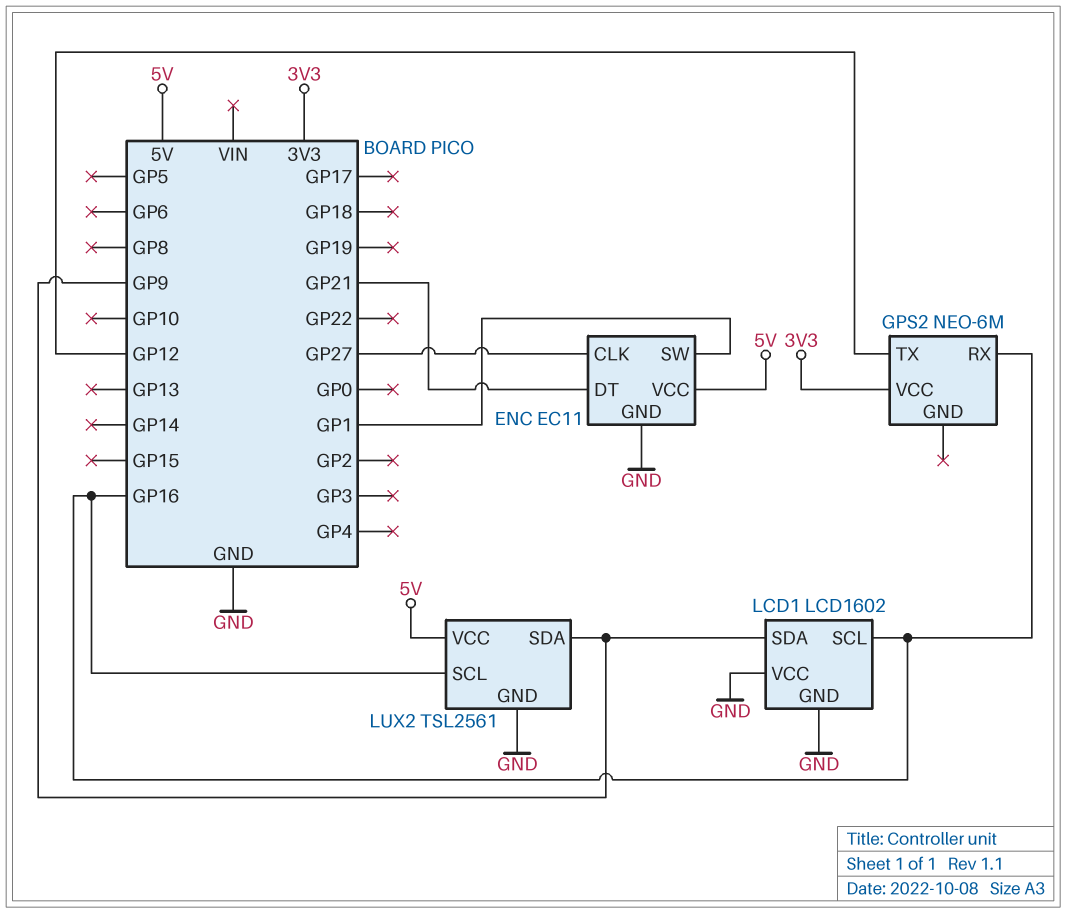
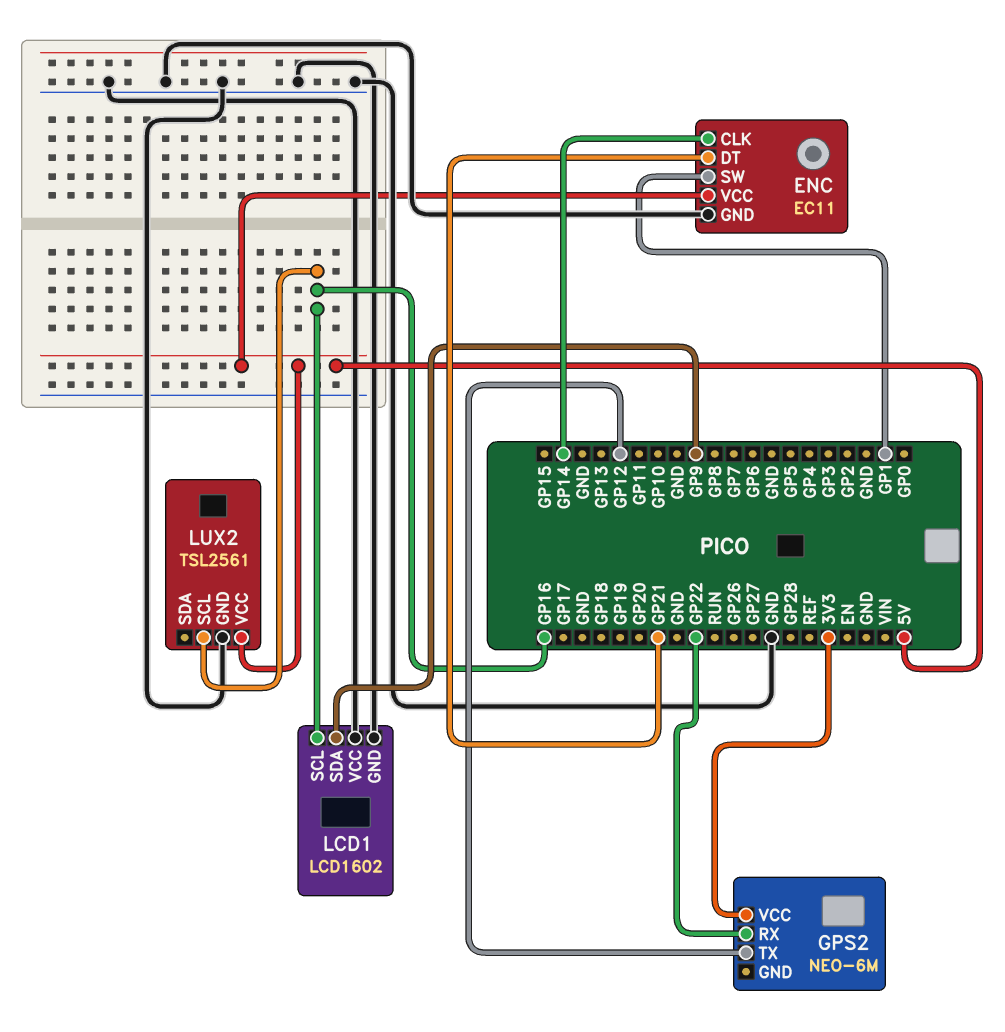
ENC pin CLK: GP27 -> GP14
GPS2 pin RX: GP16 -> GP22
LUX2 pin SDA: GP9 -> none

